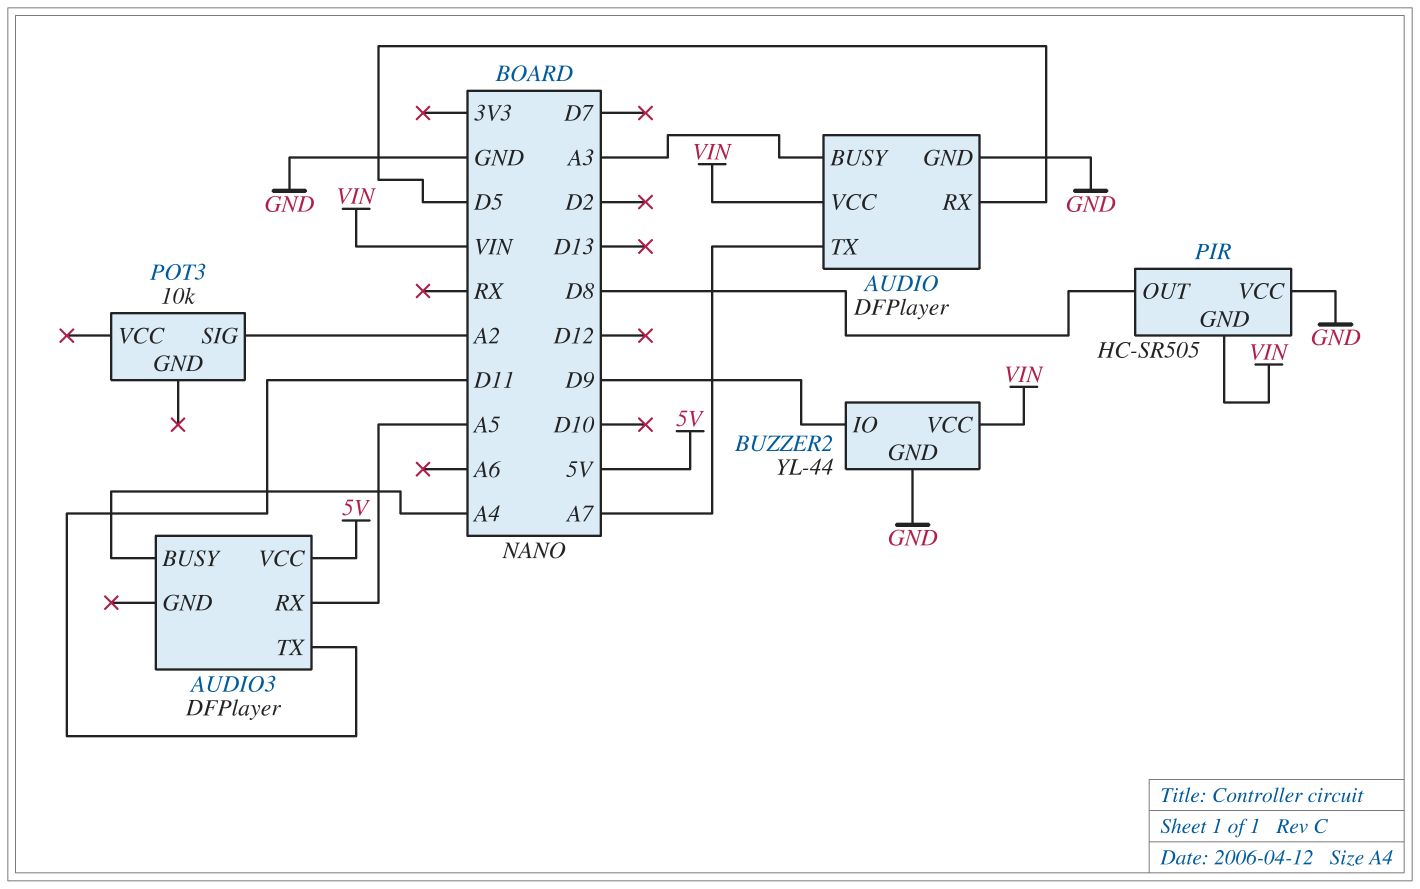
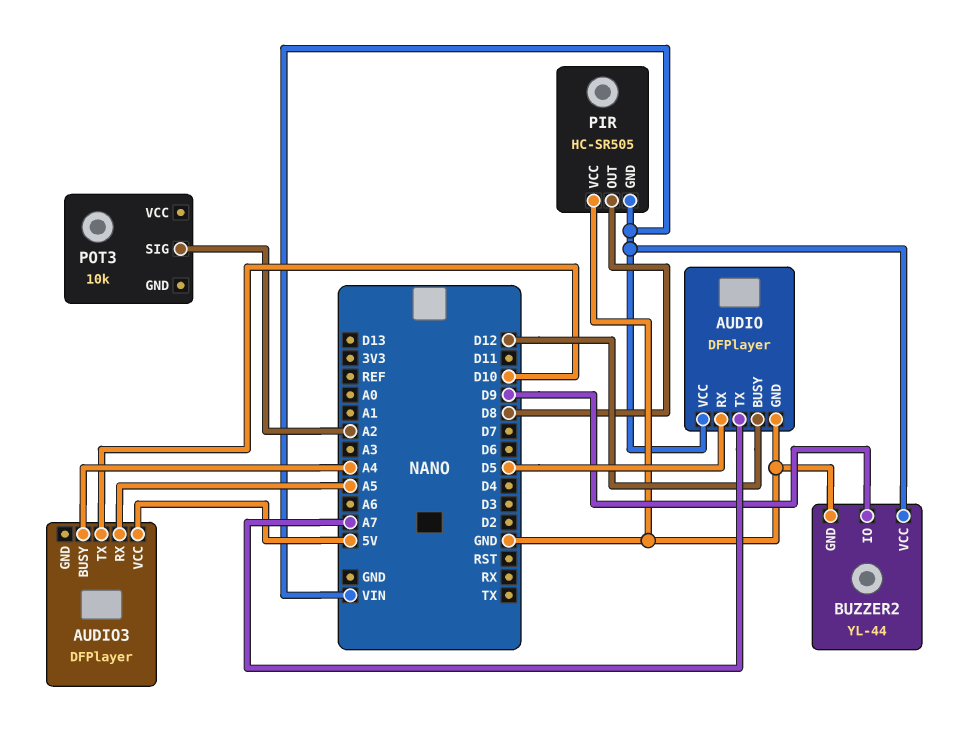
AUDIO pin BUSY: A3 -> D12
AUDIO3 pin TX: D11 -> D10

